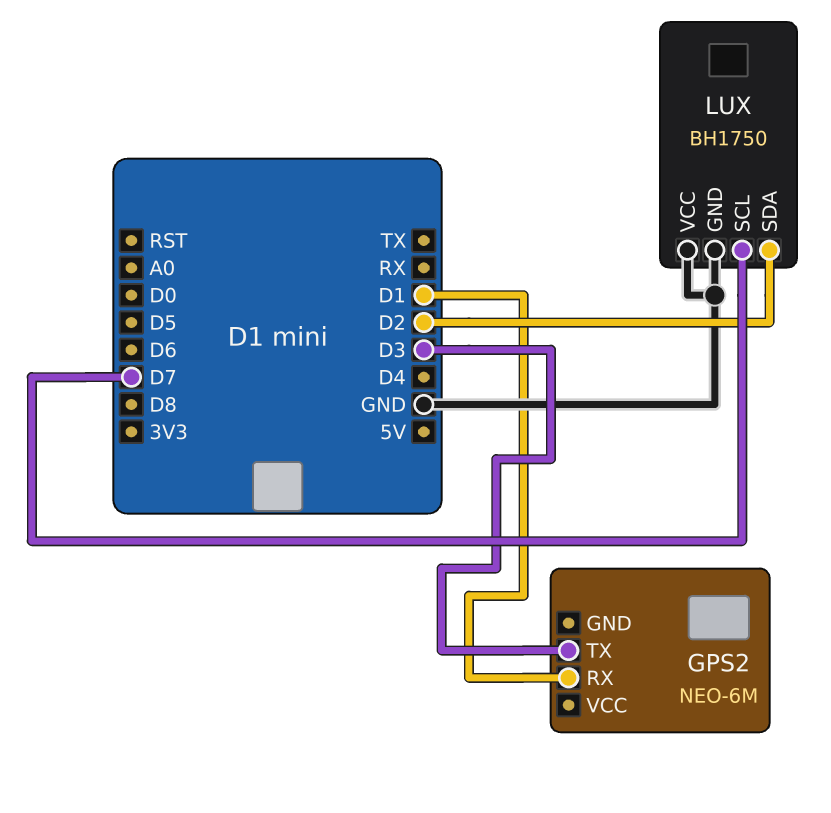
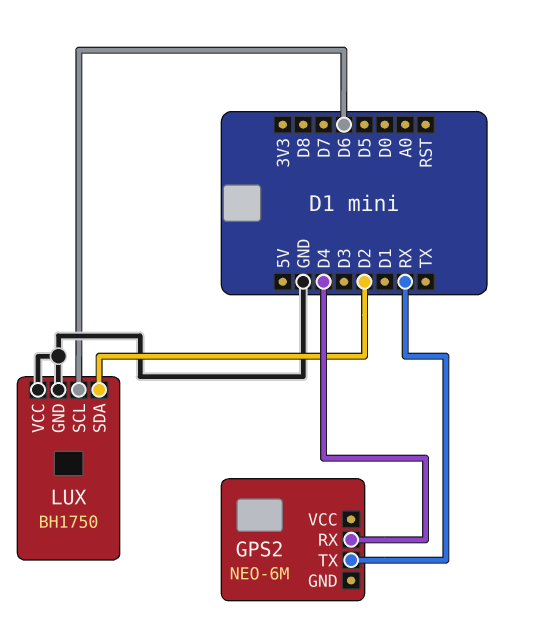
GPS2 pin RX: D1 -> D4
GPS2 pin TX: D3 -> RX
LUX pin SCL: D7 -> D6

